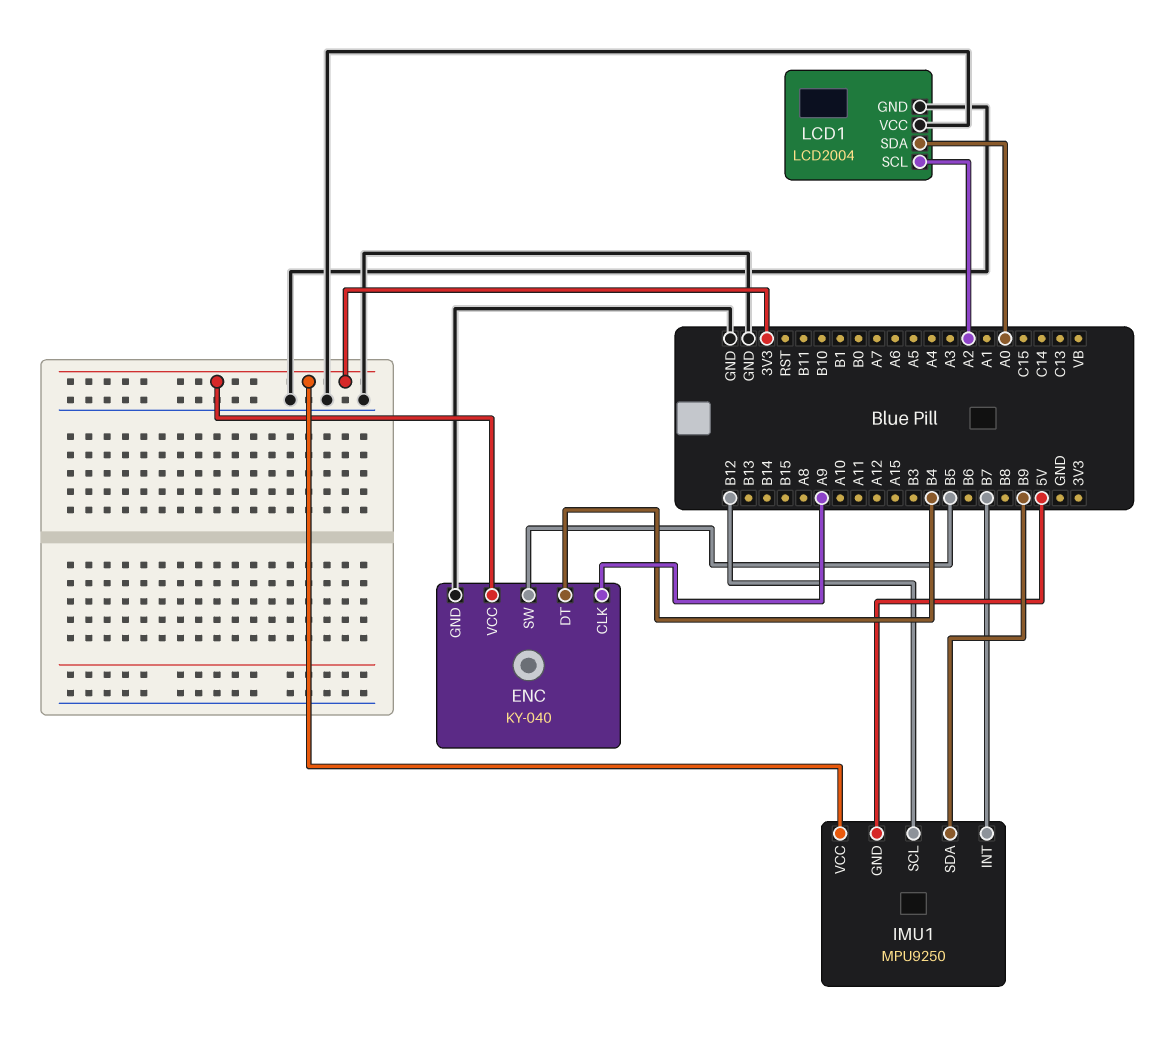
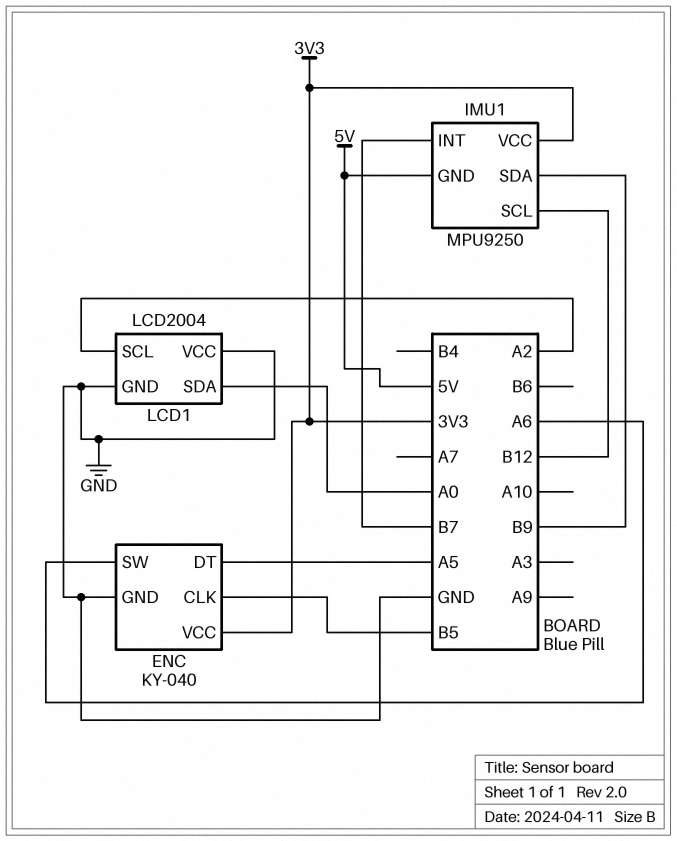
ENC pin CLK: A9 -> B5
ENC pin DT: B4 -> A5
ENC pin SW: B5 -> A6

